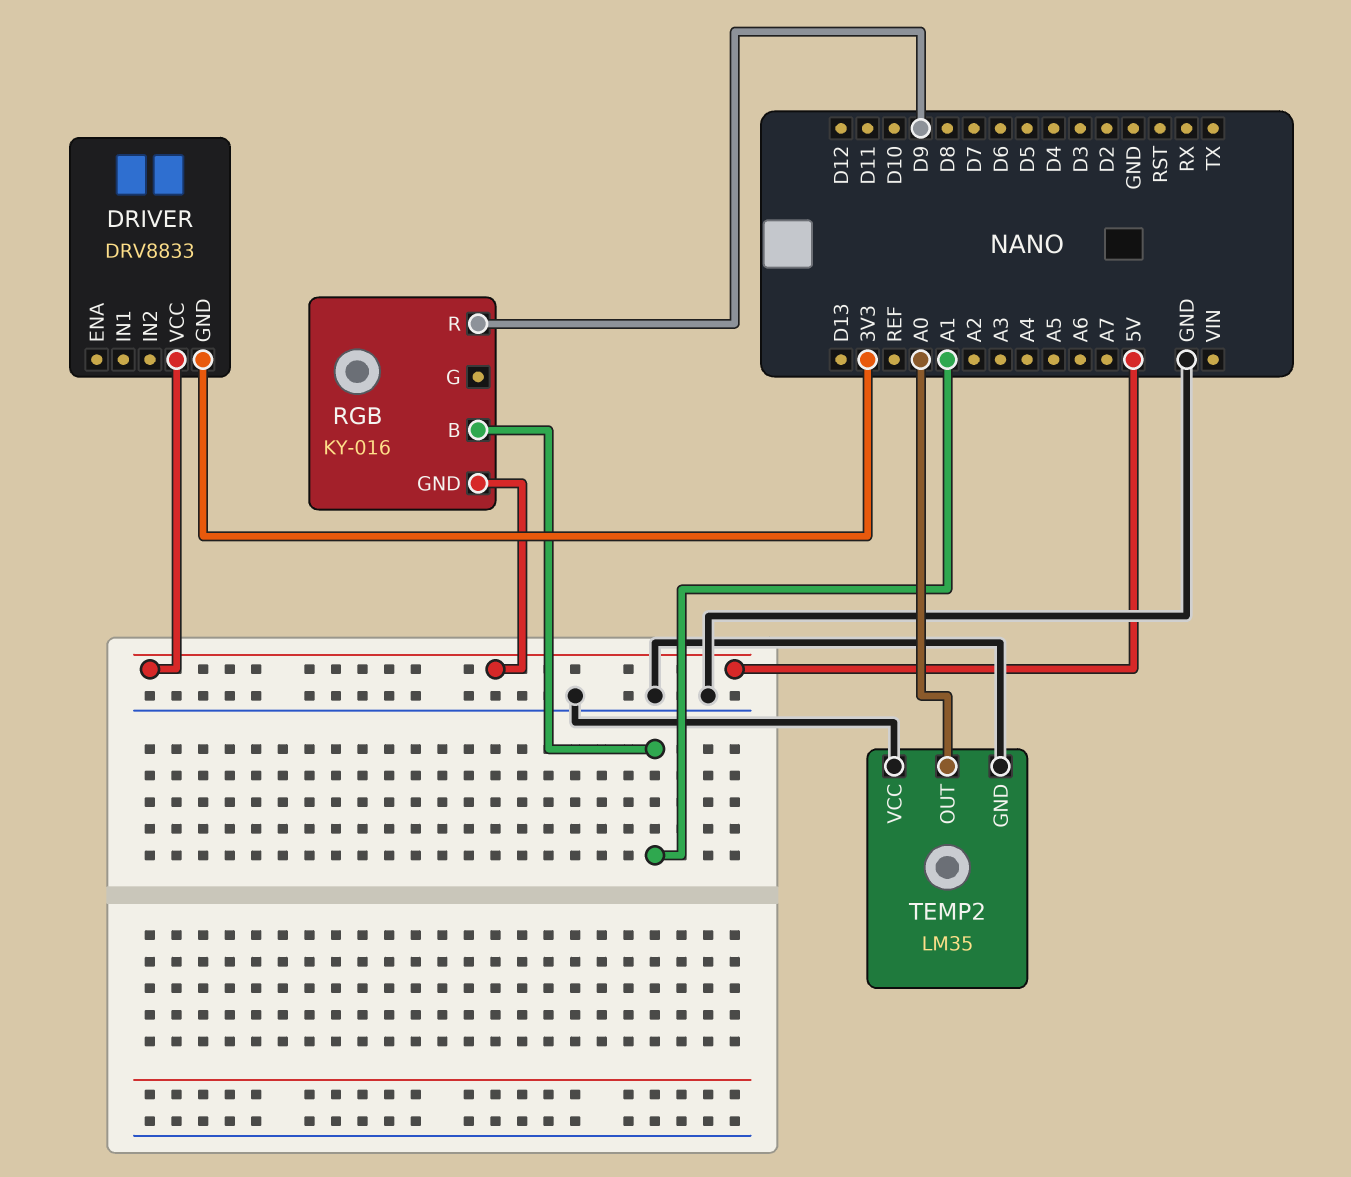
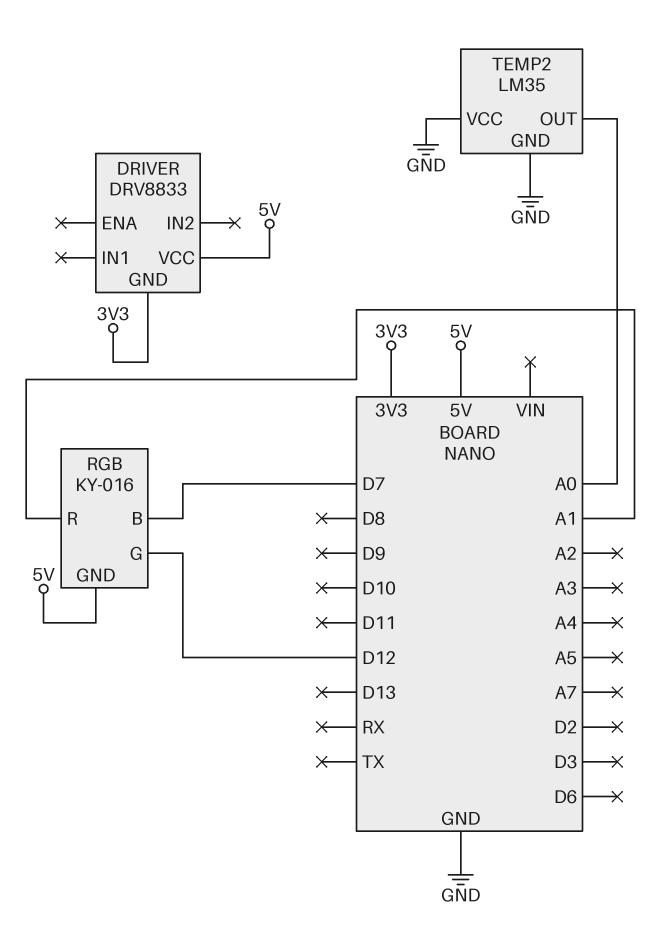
RGB pin B: A1 -> D7
RGB pin G: none -> D12
RGB pin R: D9 -> A1

